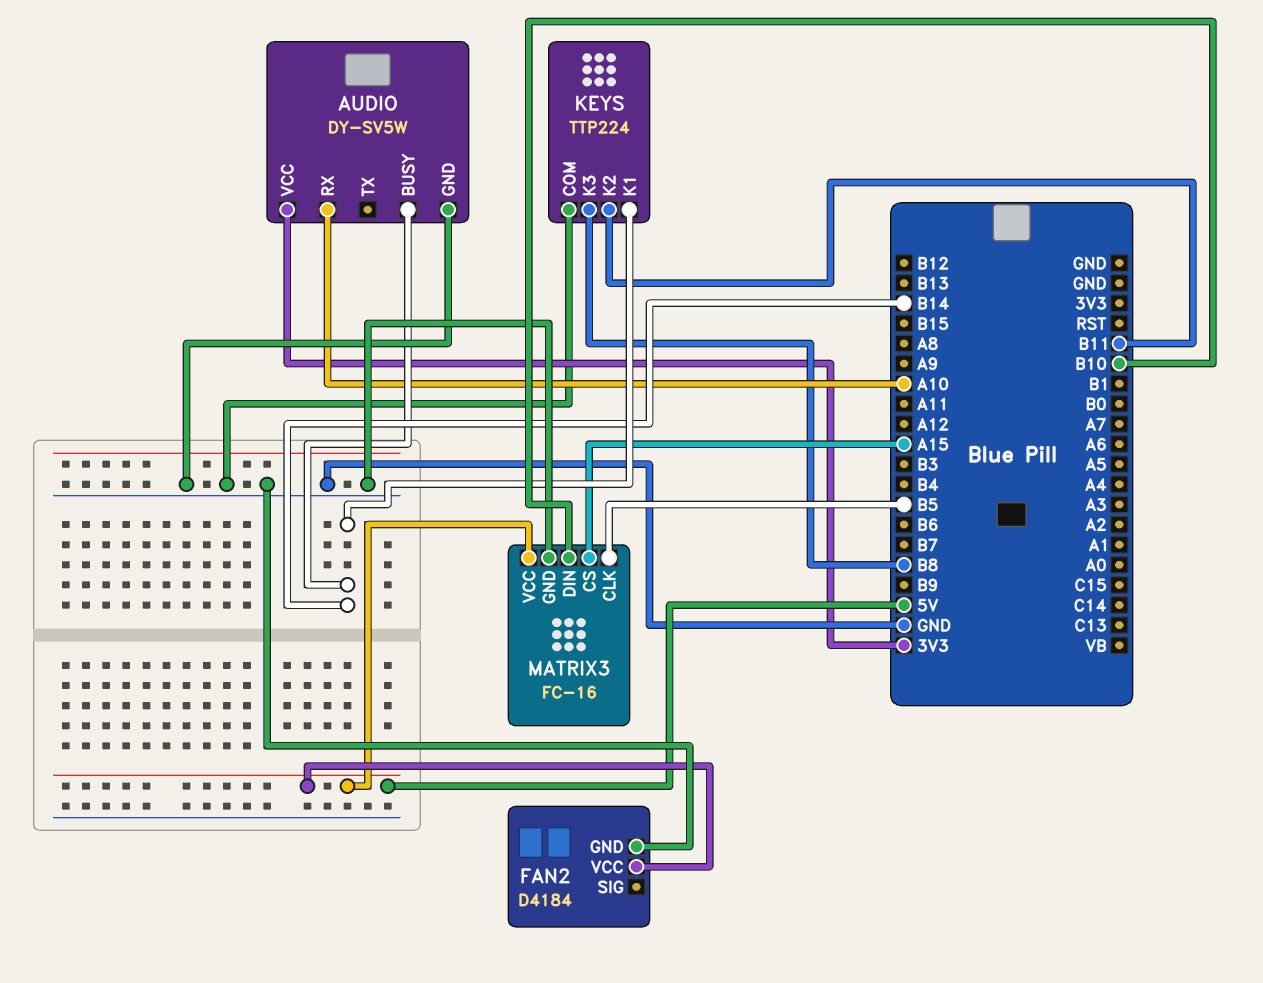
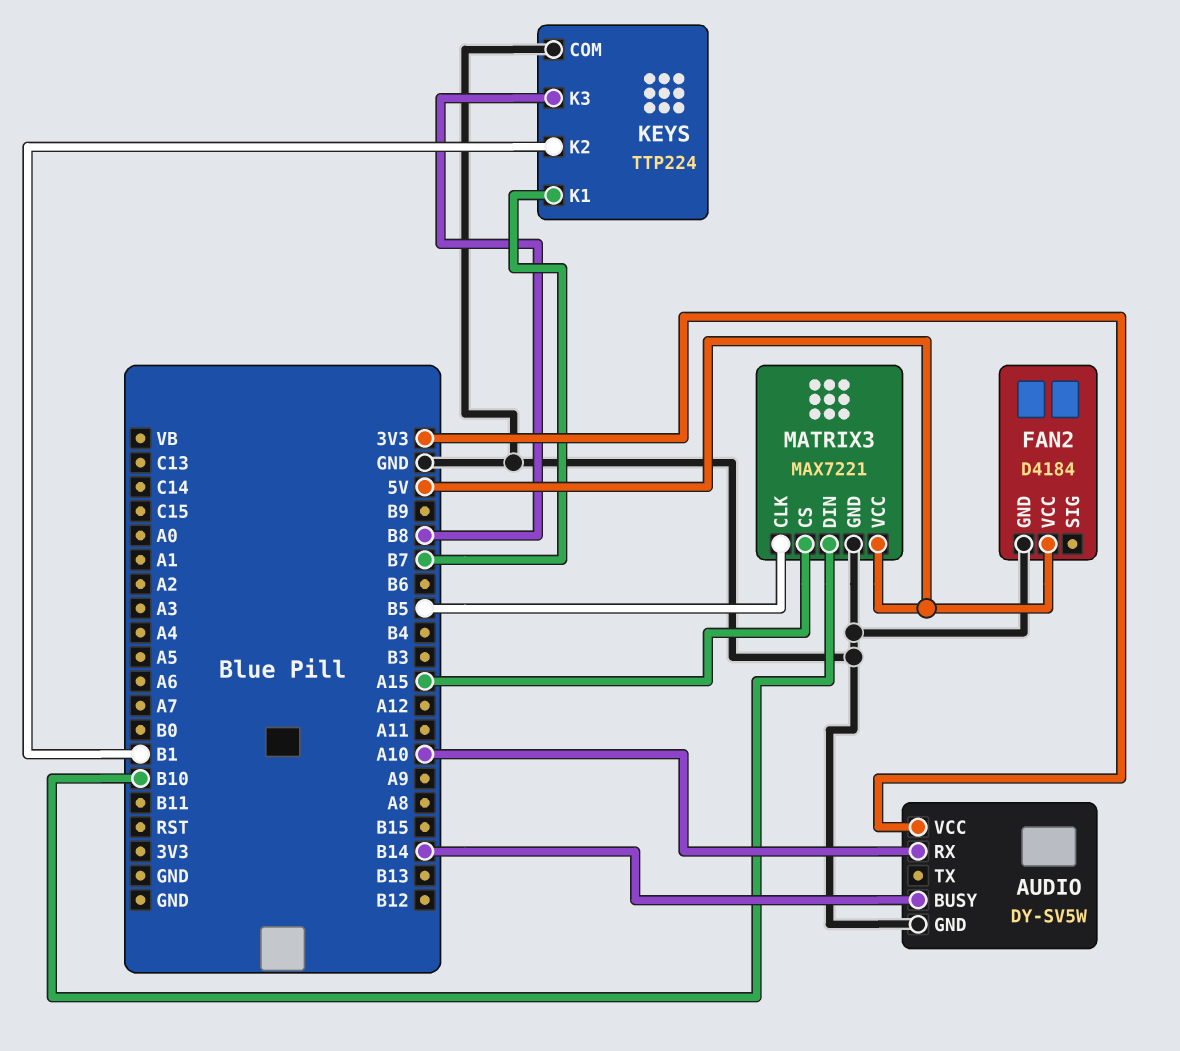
KEYS pin K1: B14 -> B7
KEYS pin K2: B11 -> B1
MATRIX3: FC-16 -> MAX7221

